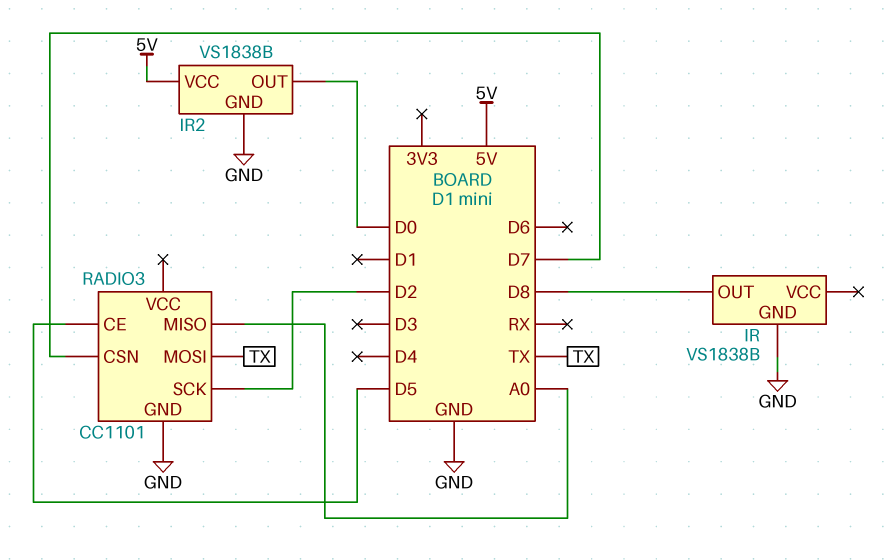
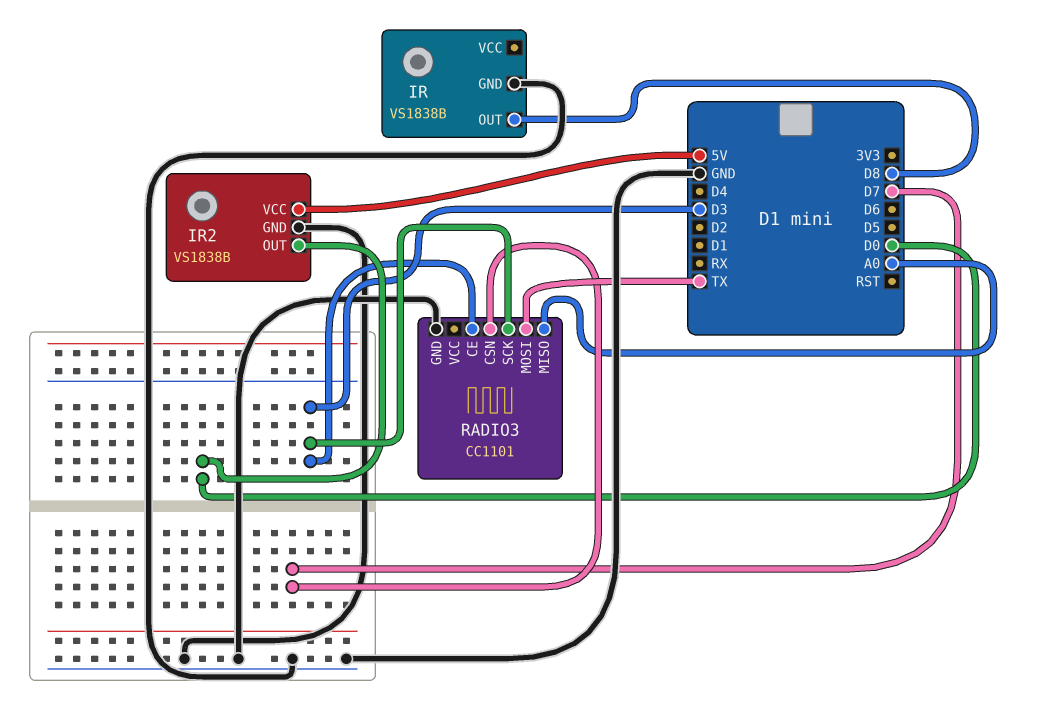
RADIO3 pin CE: D5 -> D3
RADIO3 pin SCK: D2 -> D3

